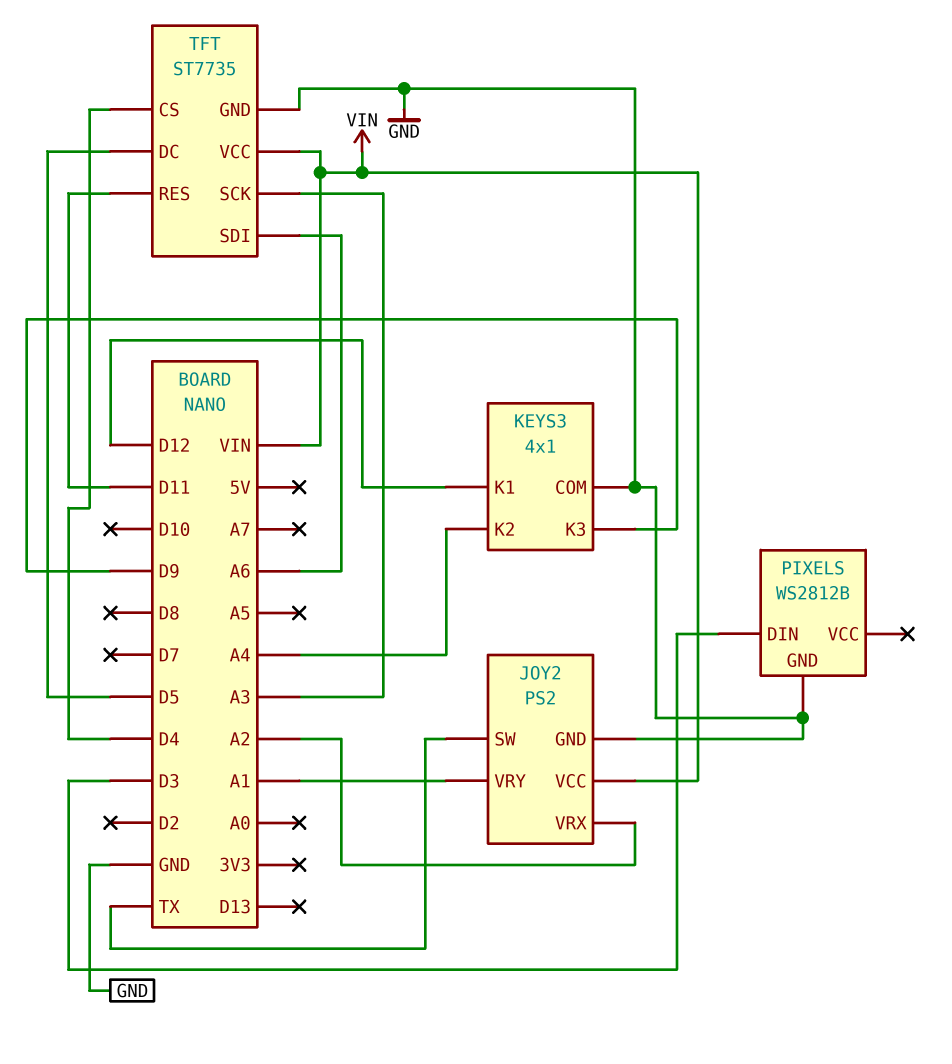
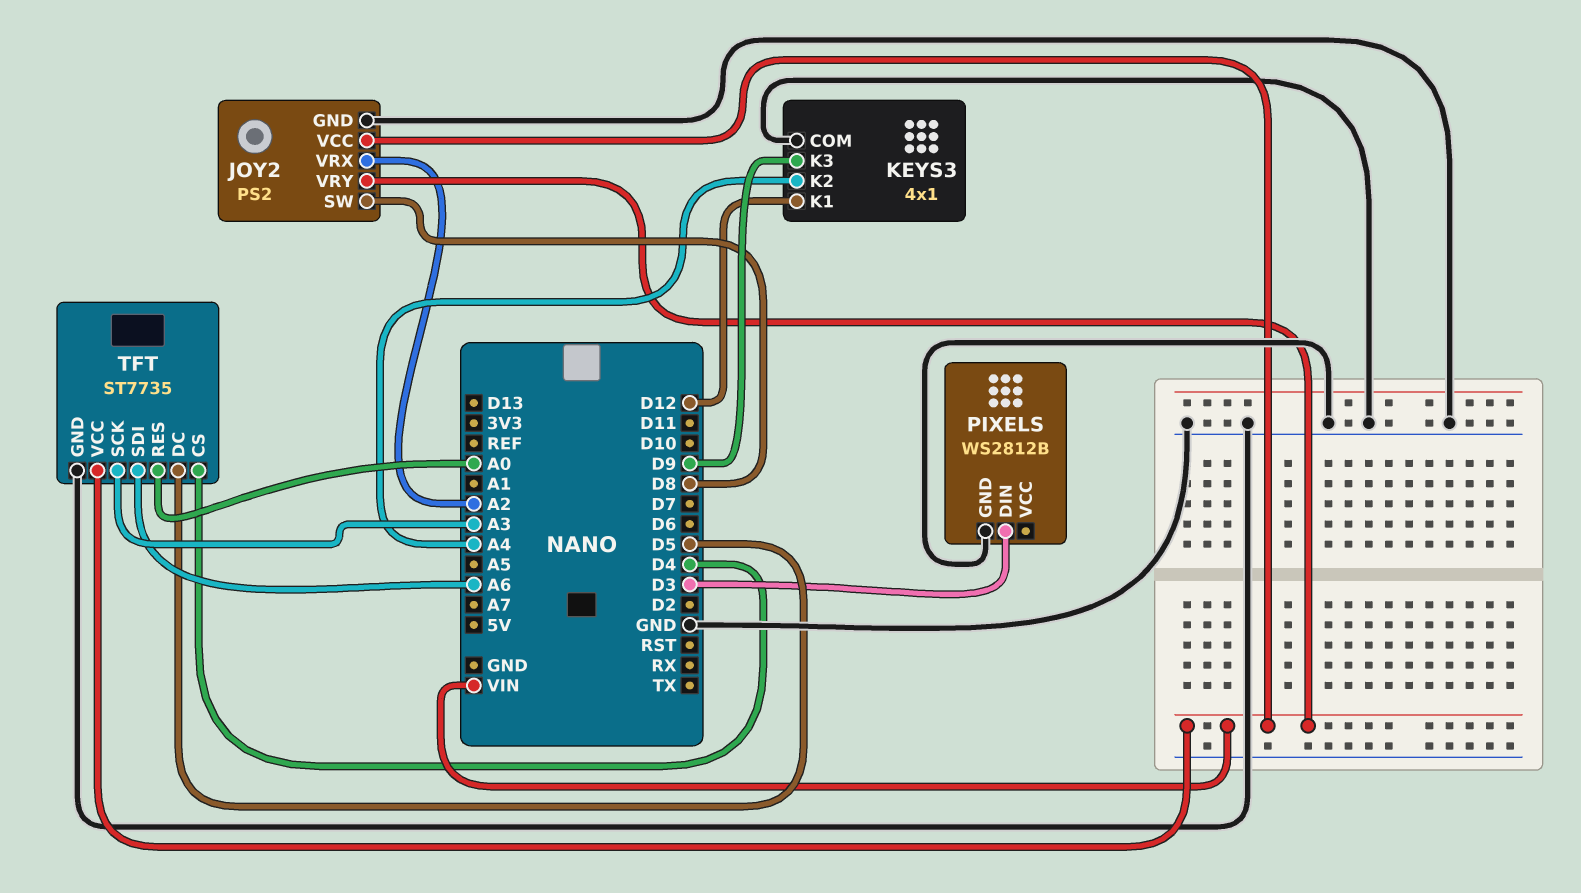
JOY2 pin SW: TX -> D8
JOY2 pin VRY: A1 -> VIN
TFT pin RES: D11 -> A0

